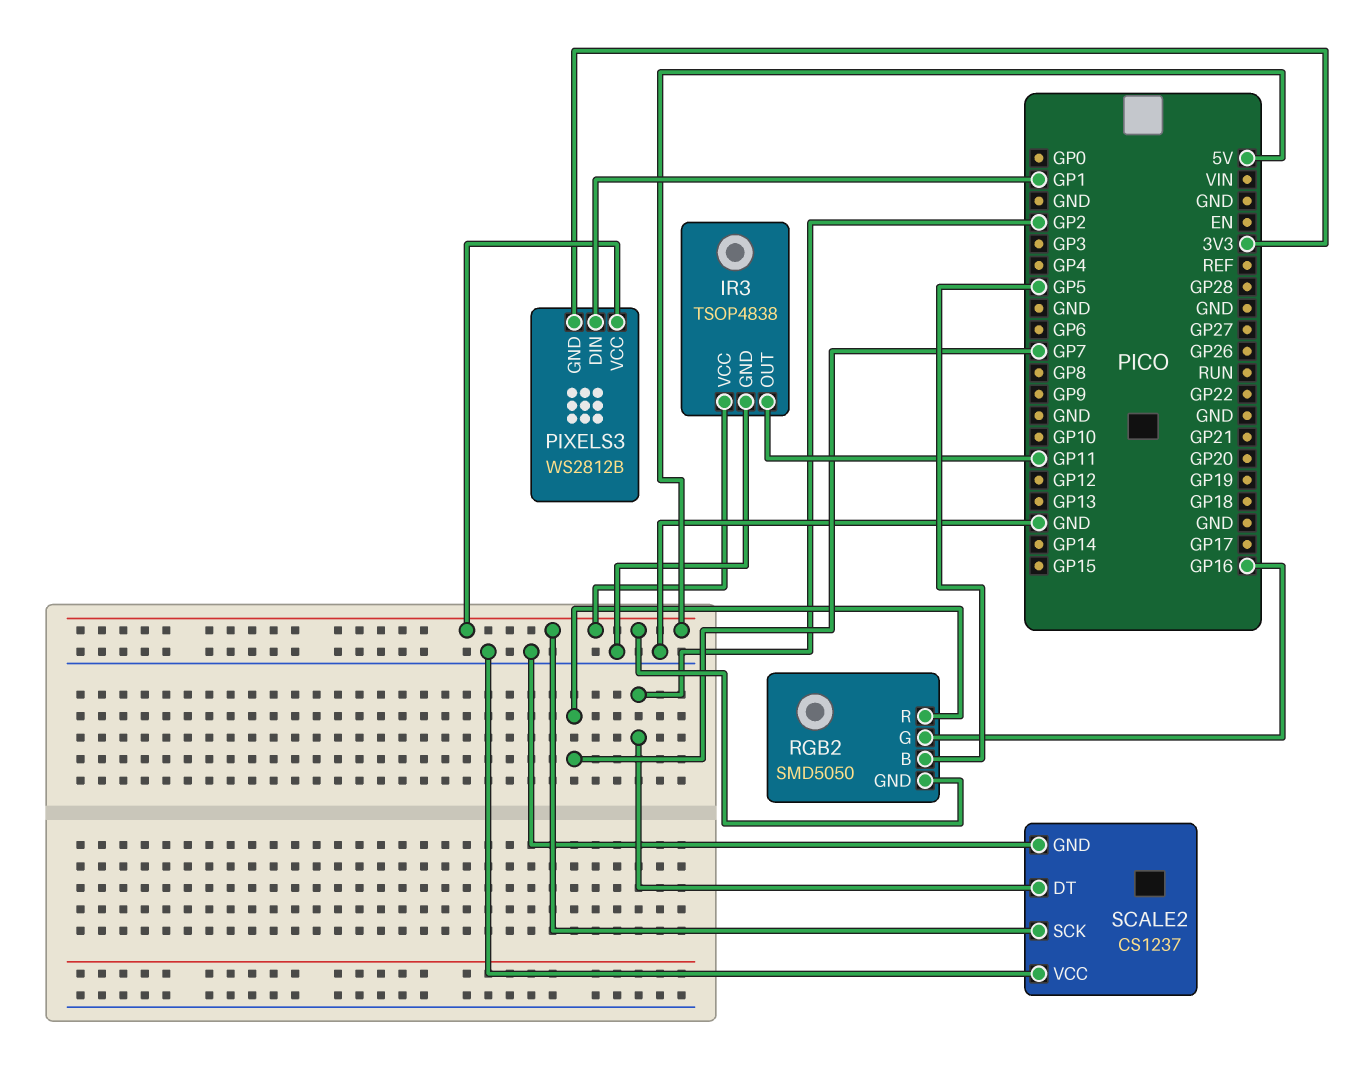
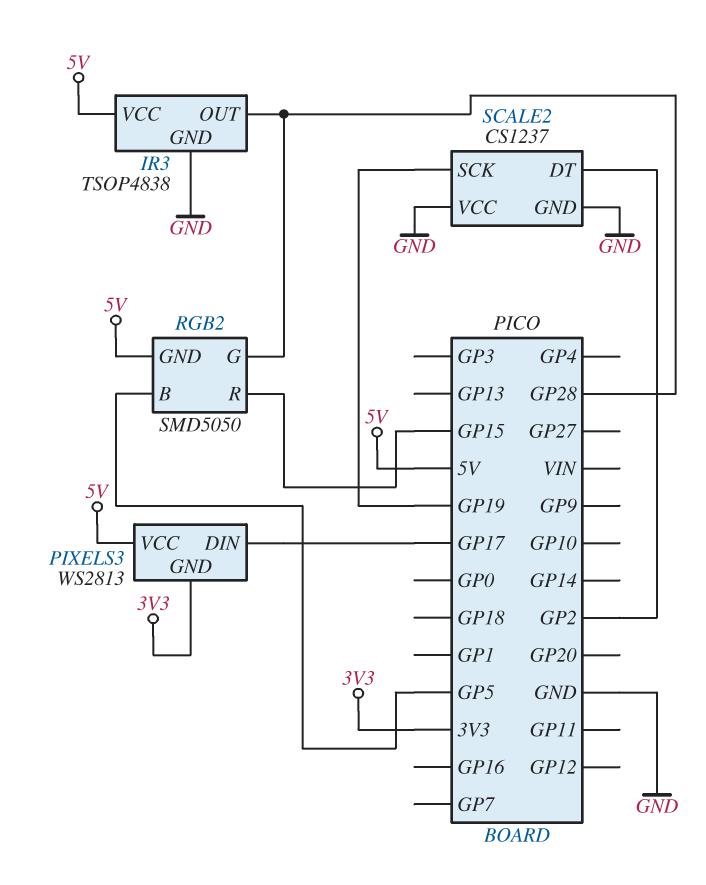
IR3 pin OUT: GP11 -> GP28
PIXELS3: WS2812B -> WS2813
PIXELS3 pin DIN: GP1 -> GP17
RGB2 pin G: GP16 -> GP28
RGB2 pin R: GP7 -> GP15
SCALE2 pin SCK: 5V -> GP19

